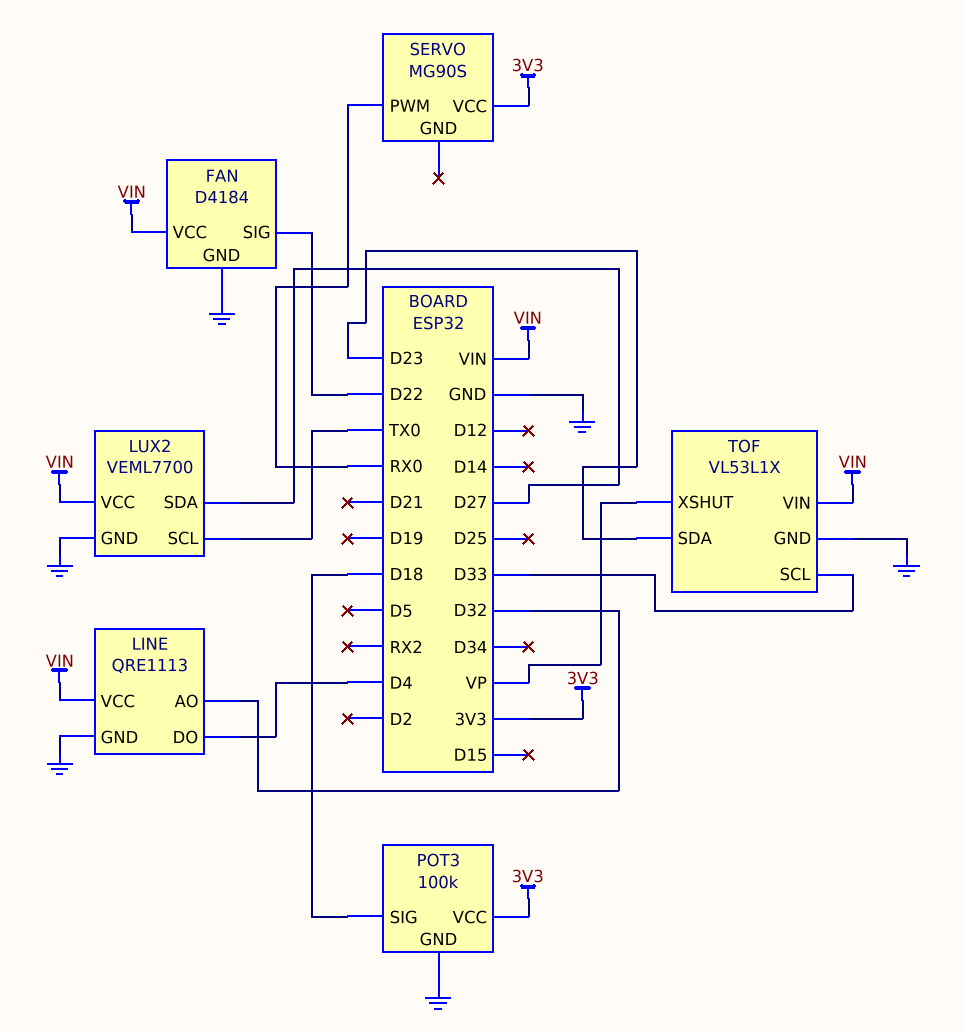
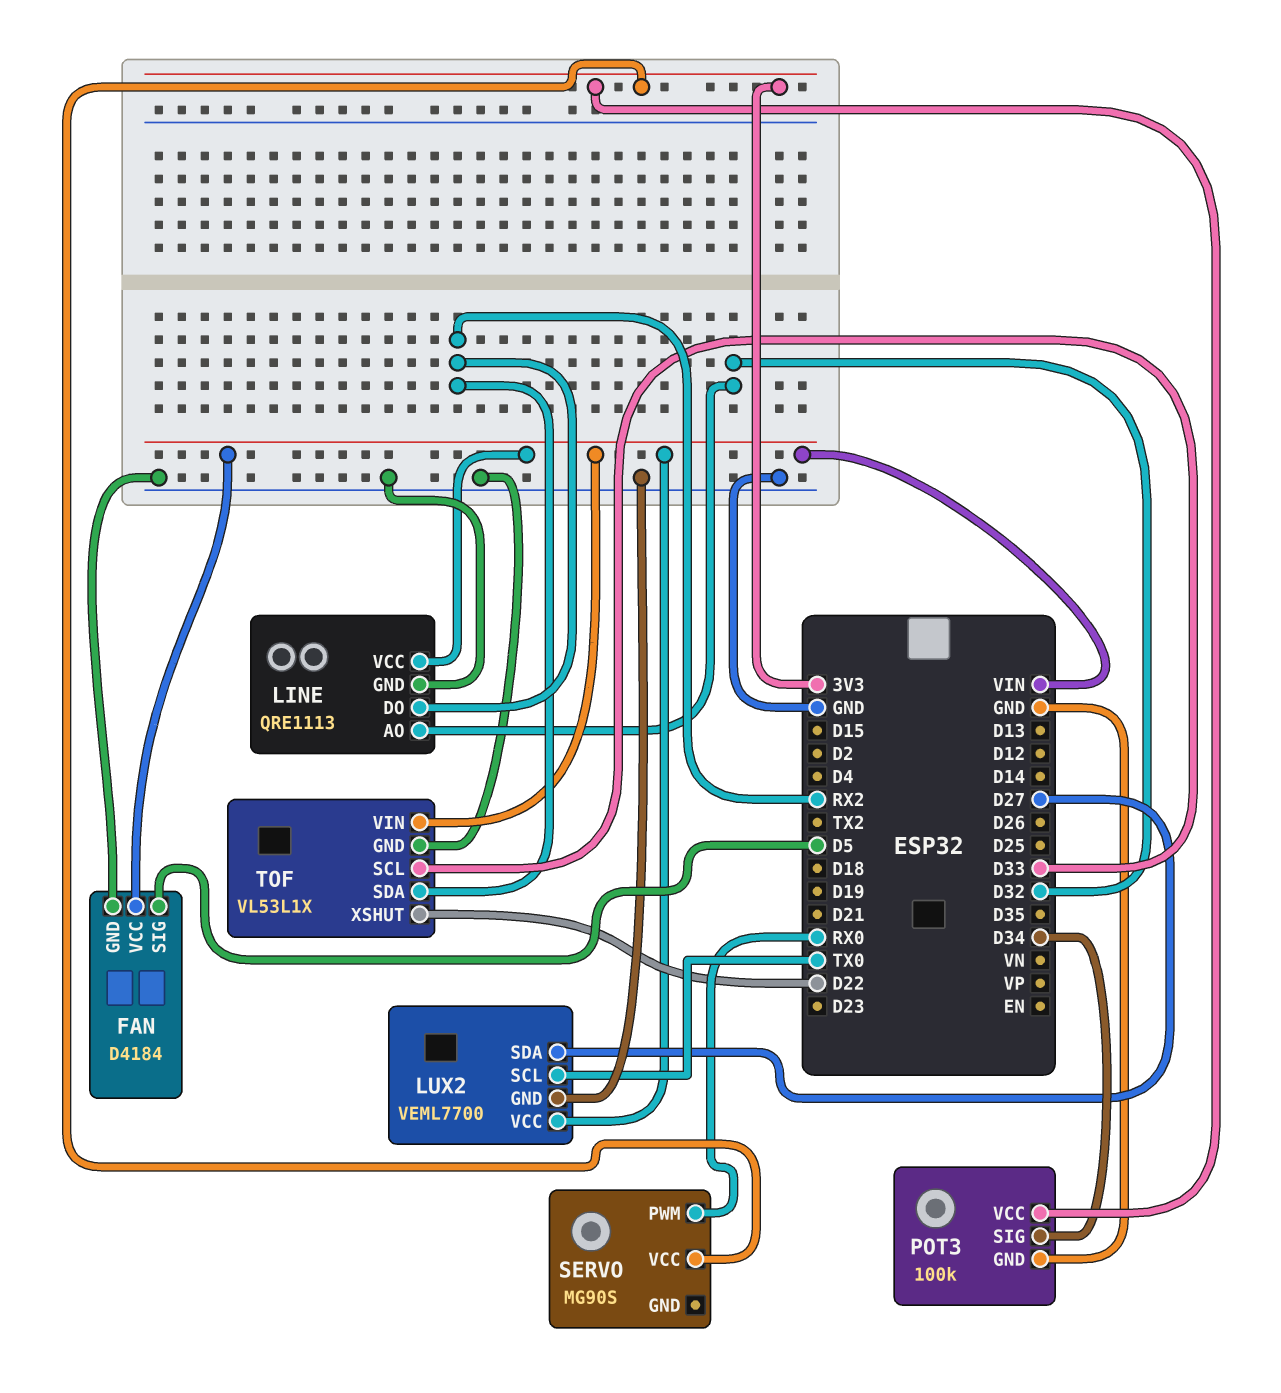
FAN pin SIG: D22 -> D5
LINE pin DO: D4 -> RX2
POT3 pin SIG: D18 -> D34
TOF pin SDA: D23 -> RX2
TOF pin XSHUT: VP -> D22

